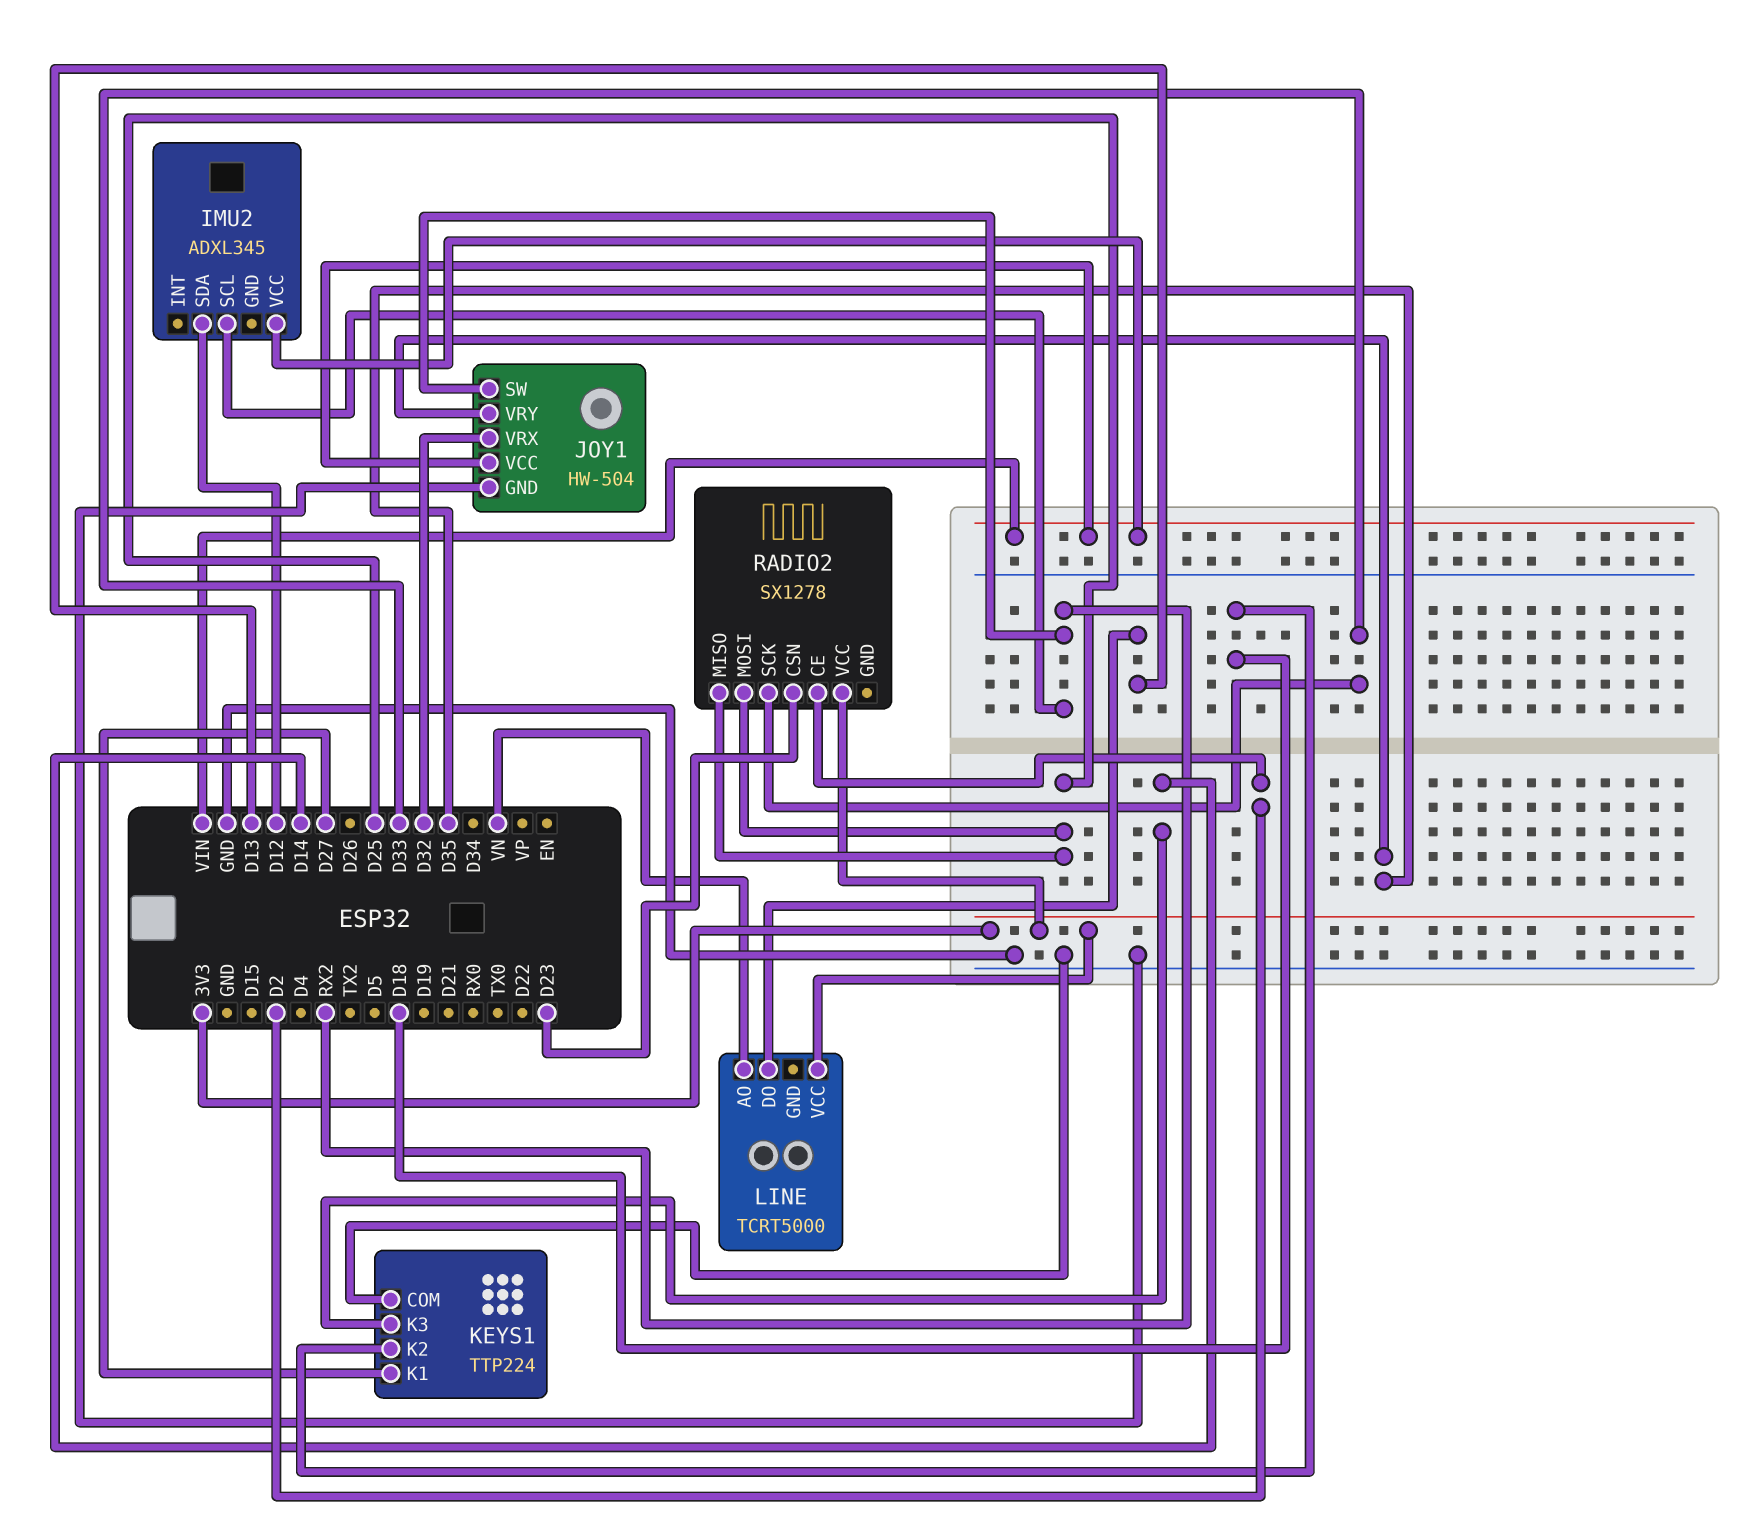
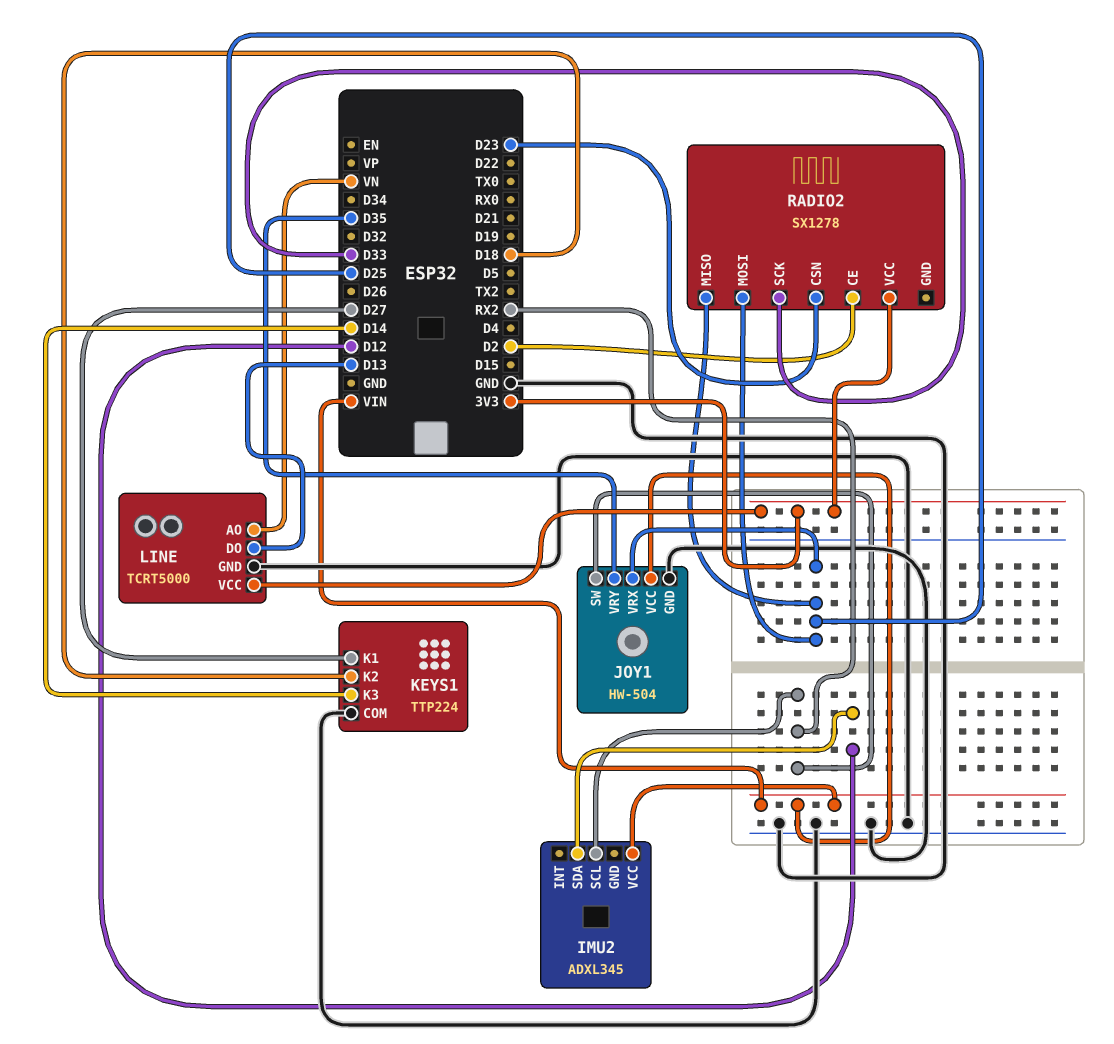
JOY1 pin VRX: D32 -> D25
LINE pin GND: none -> GND

